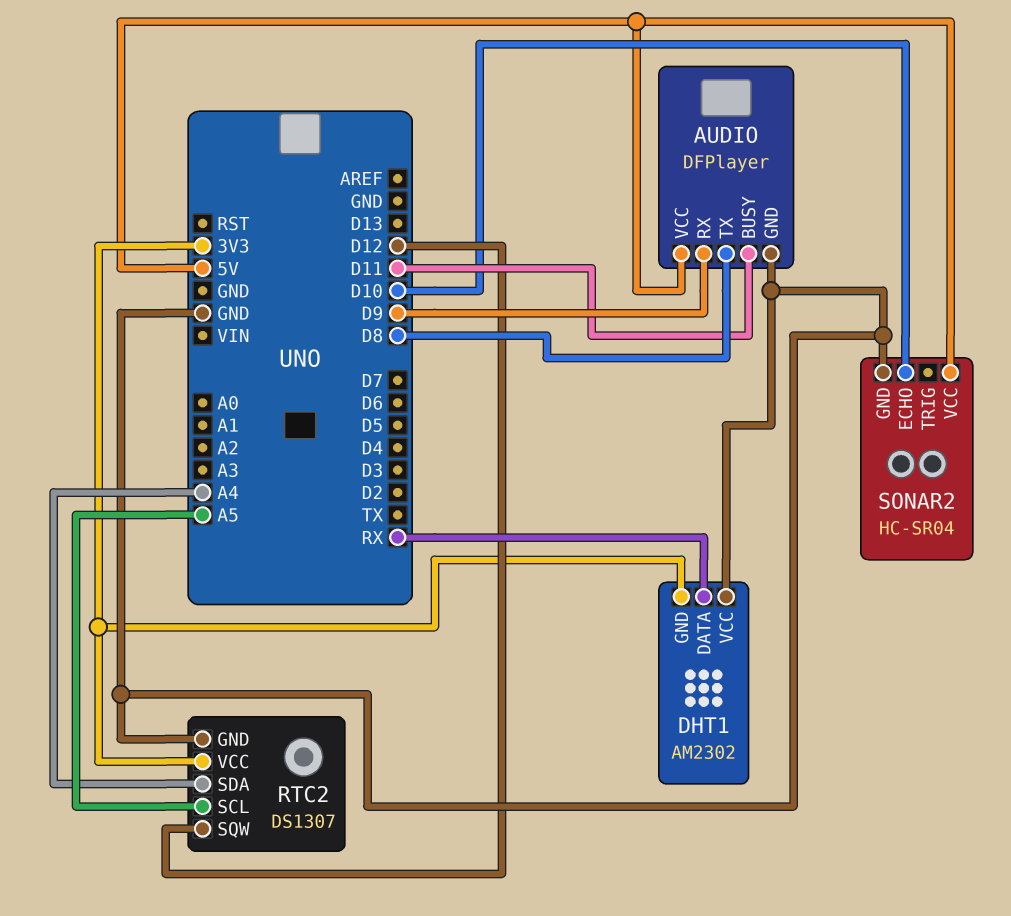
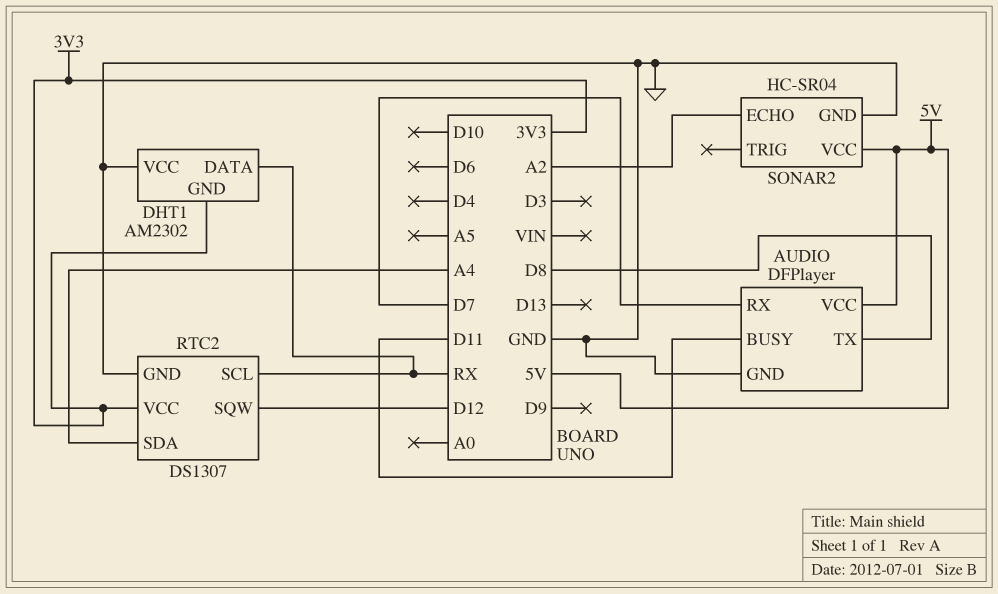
AUDIO pin RX: D9 -> D7
RTC2 pin SCL: A5 -> RX
SONAR2 pin ECHO: D10 -> A2

